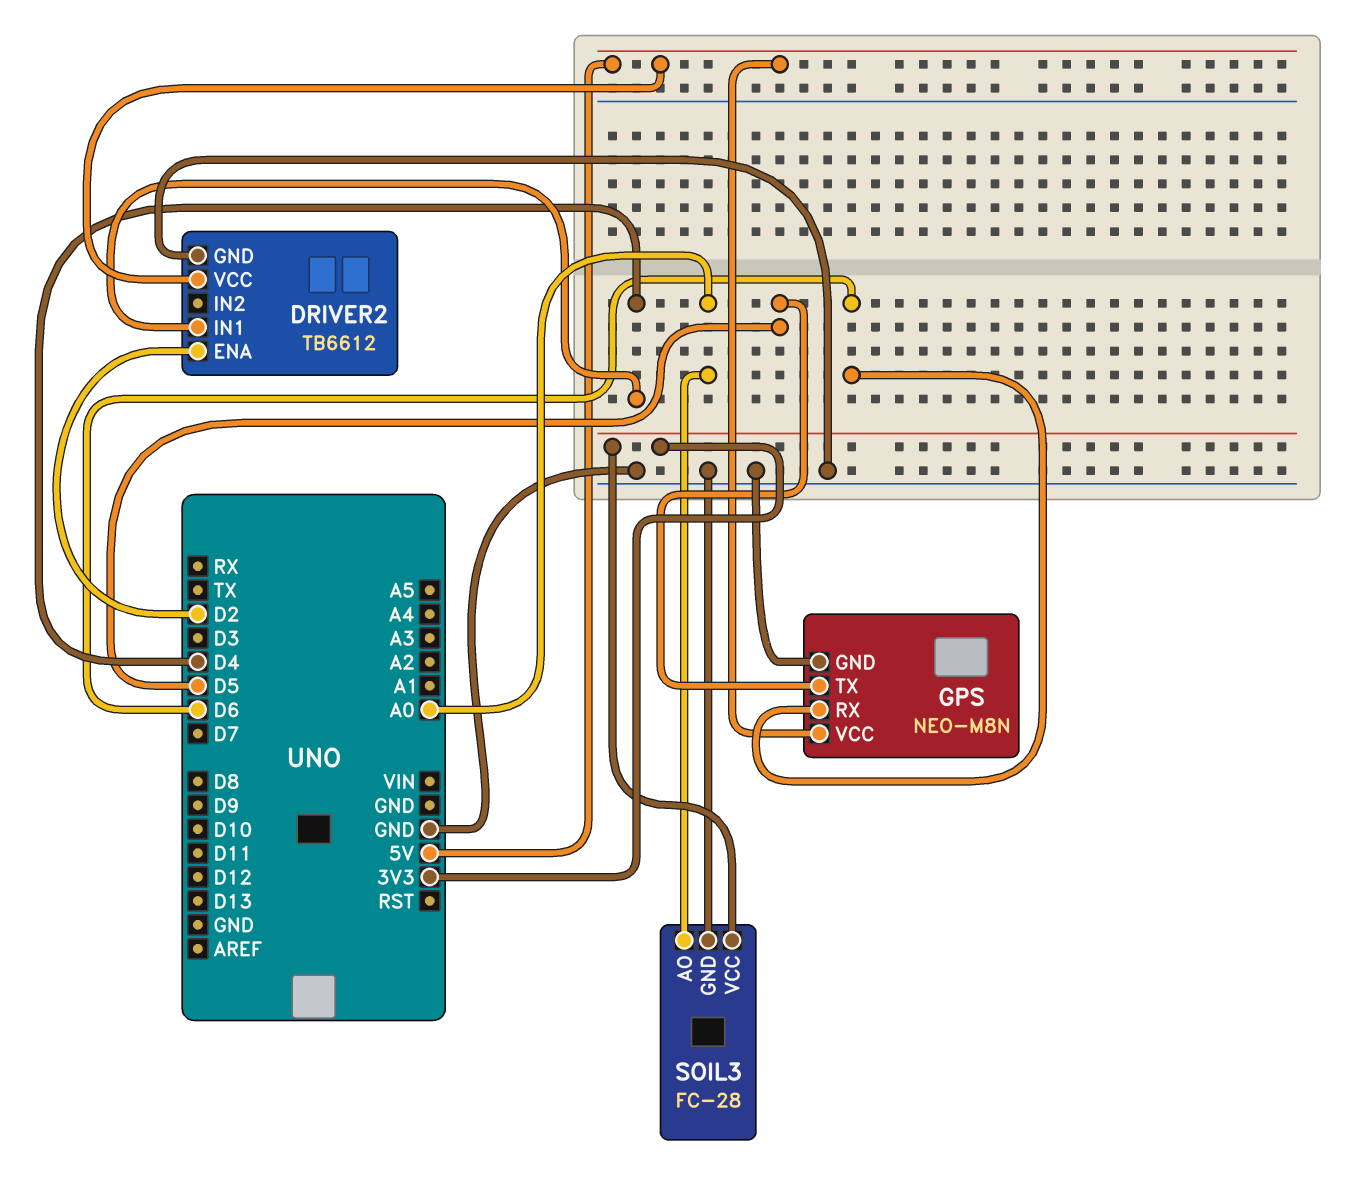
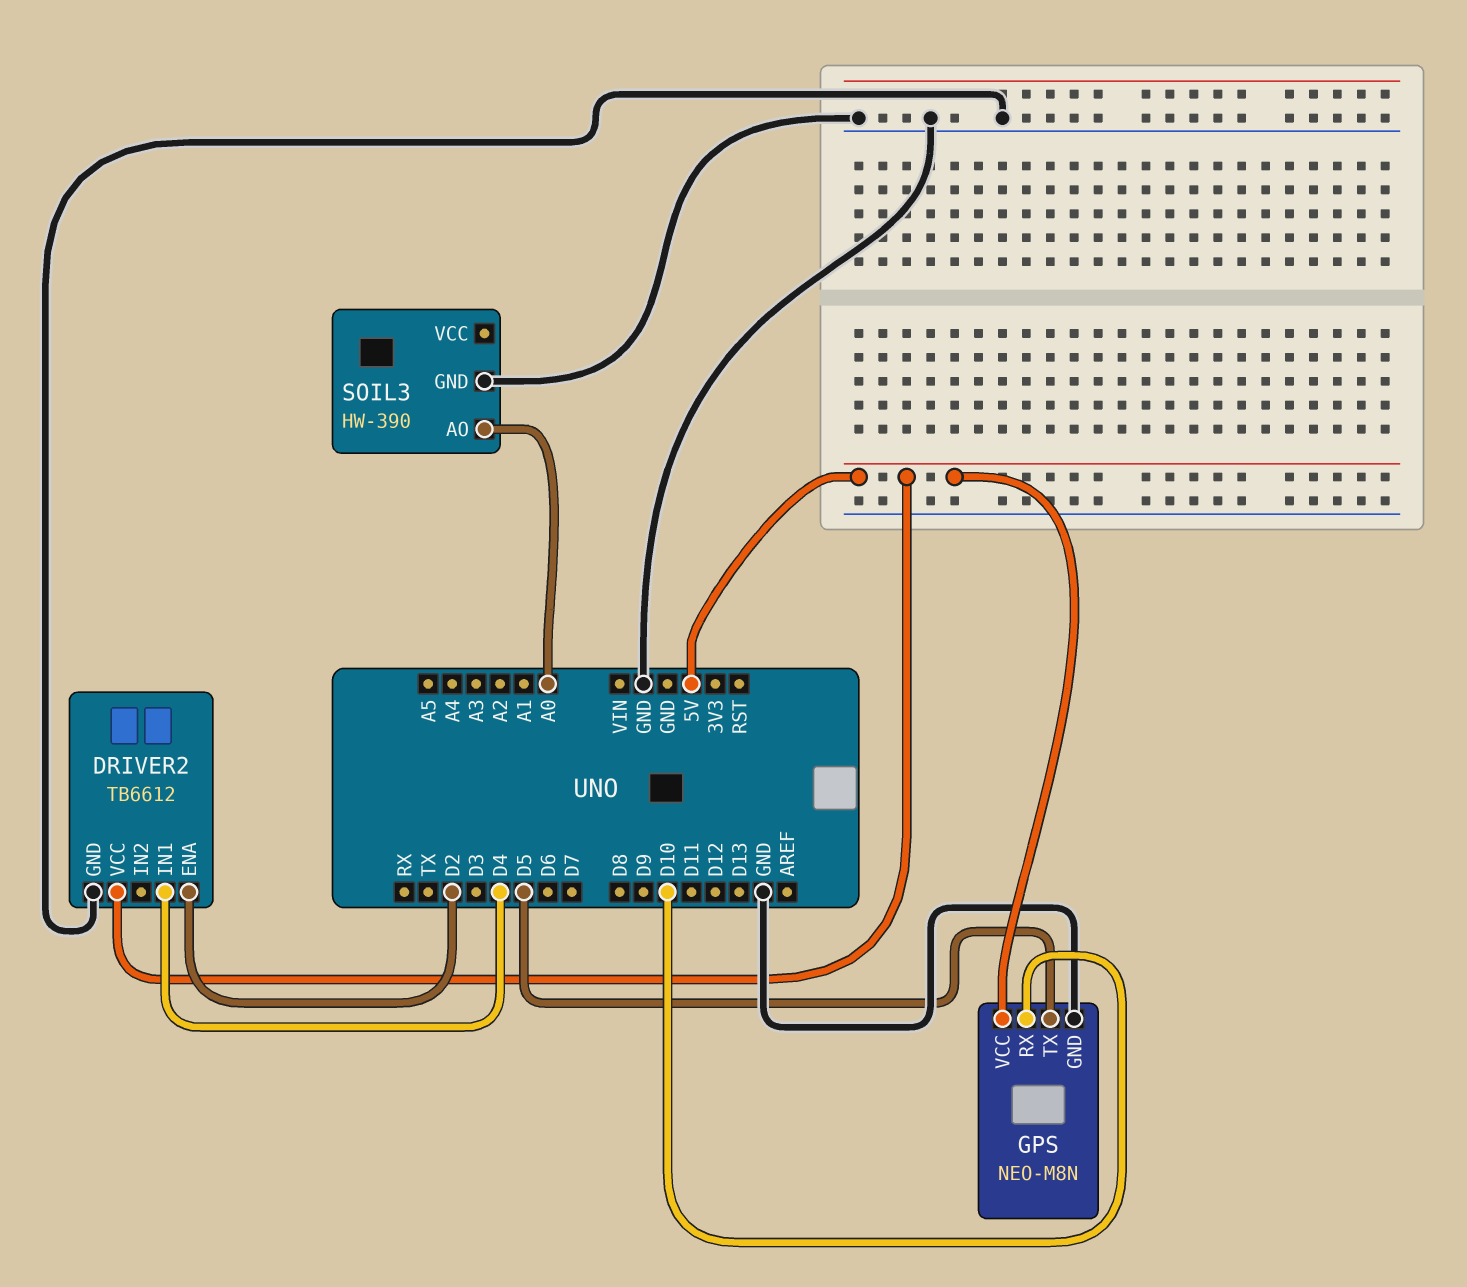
GPS pin RX: D6 -> D10
SOIL3: FC-28 -> HW-390
SOIL3 pin VCC: 3V3 -> none

